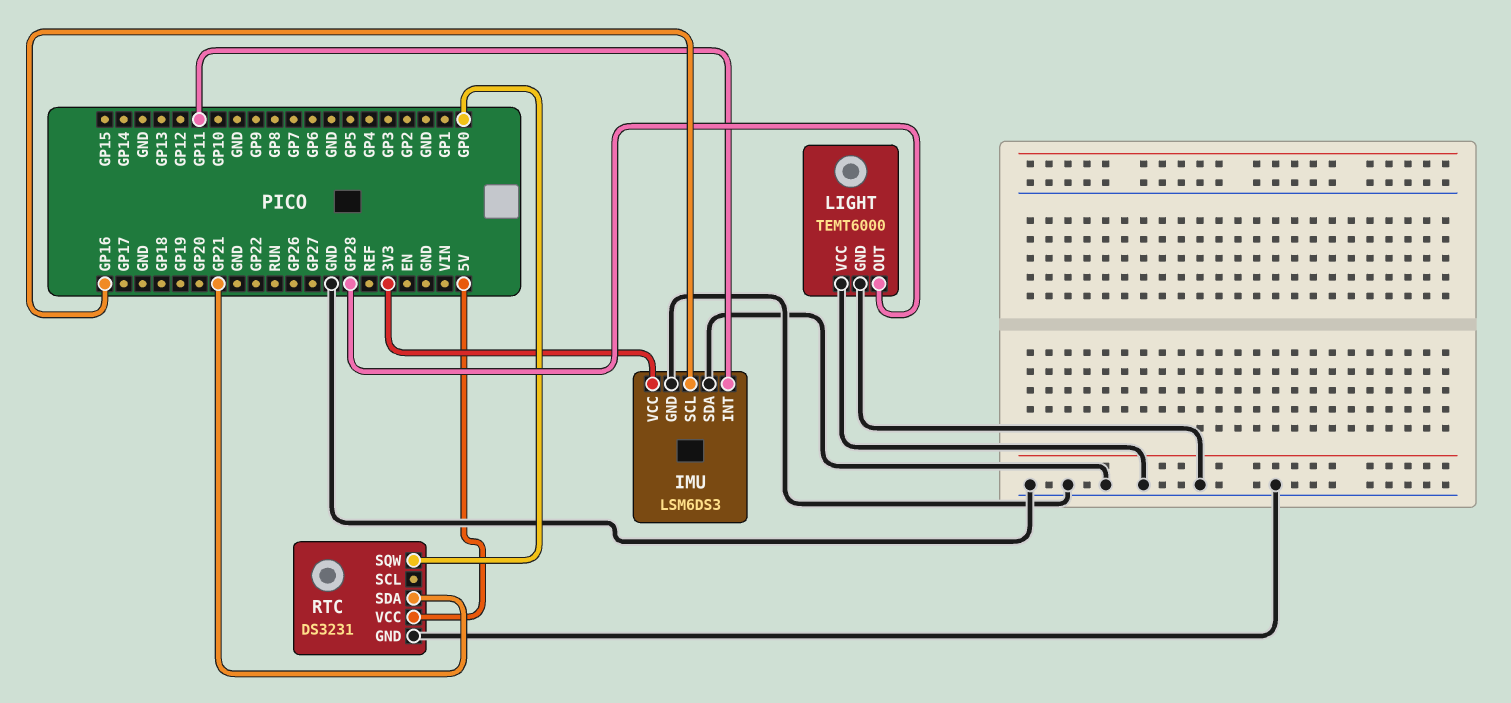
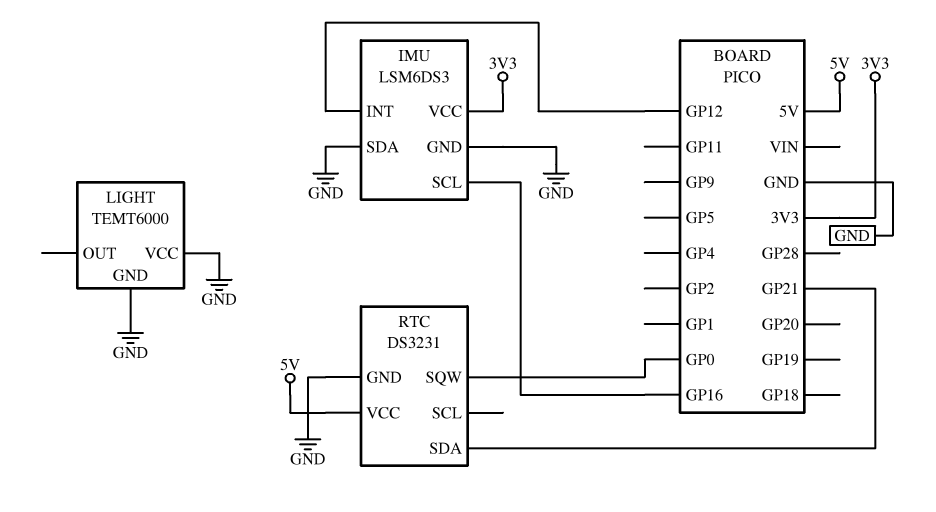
IMU pin INT: GP11 -> GP12
LIGHT pin OUT: GP28 -> none

